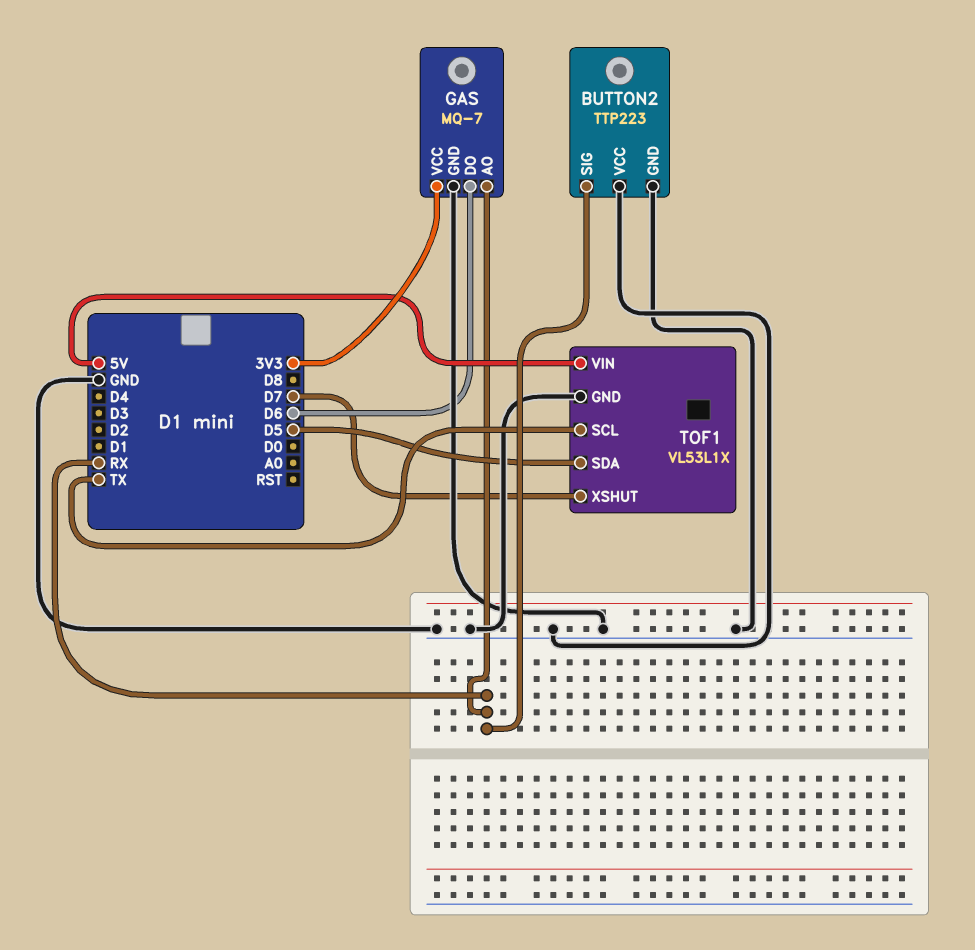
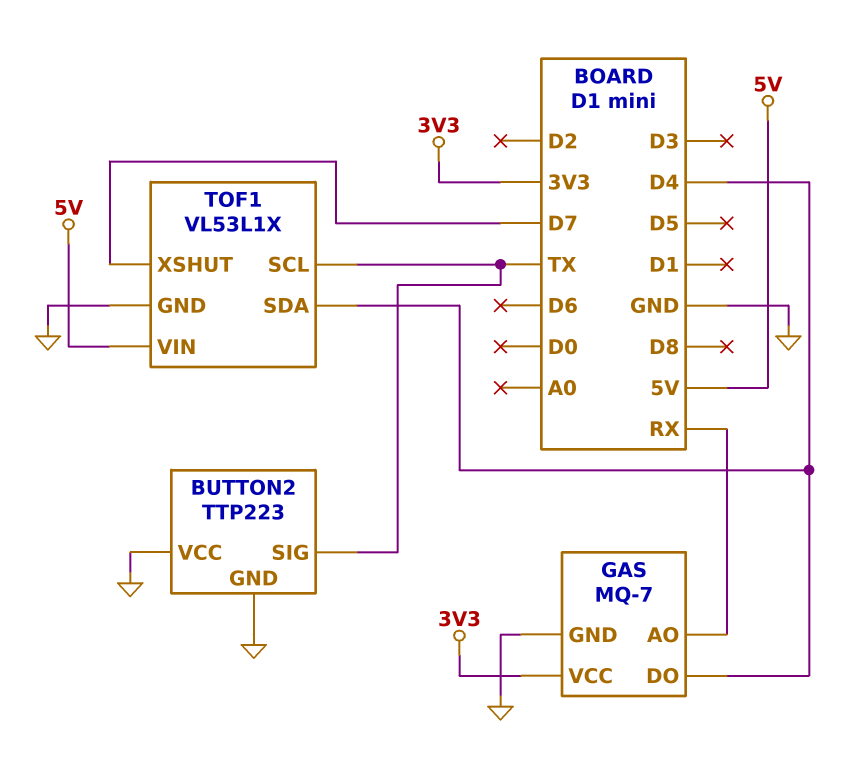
BUTTON2 pin SIG: RX -> TX
GAS pin DO: D6 -> D4
TOF1 pin SDA: D5 -> D4

